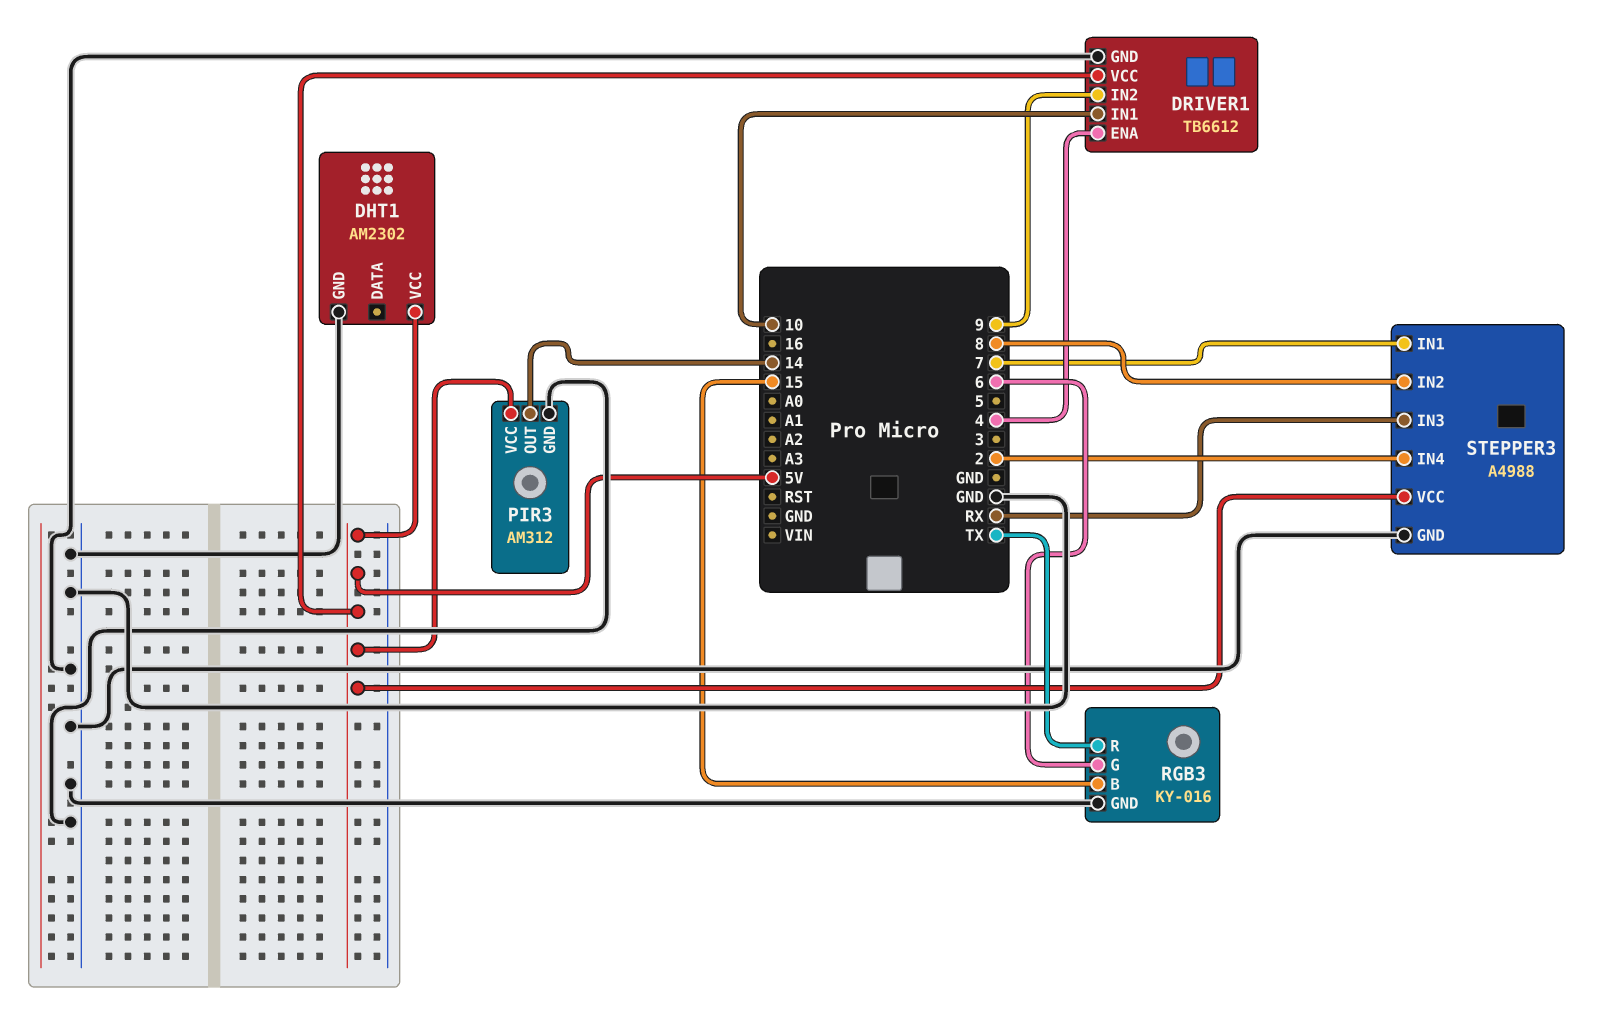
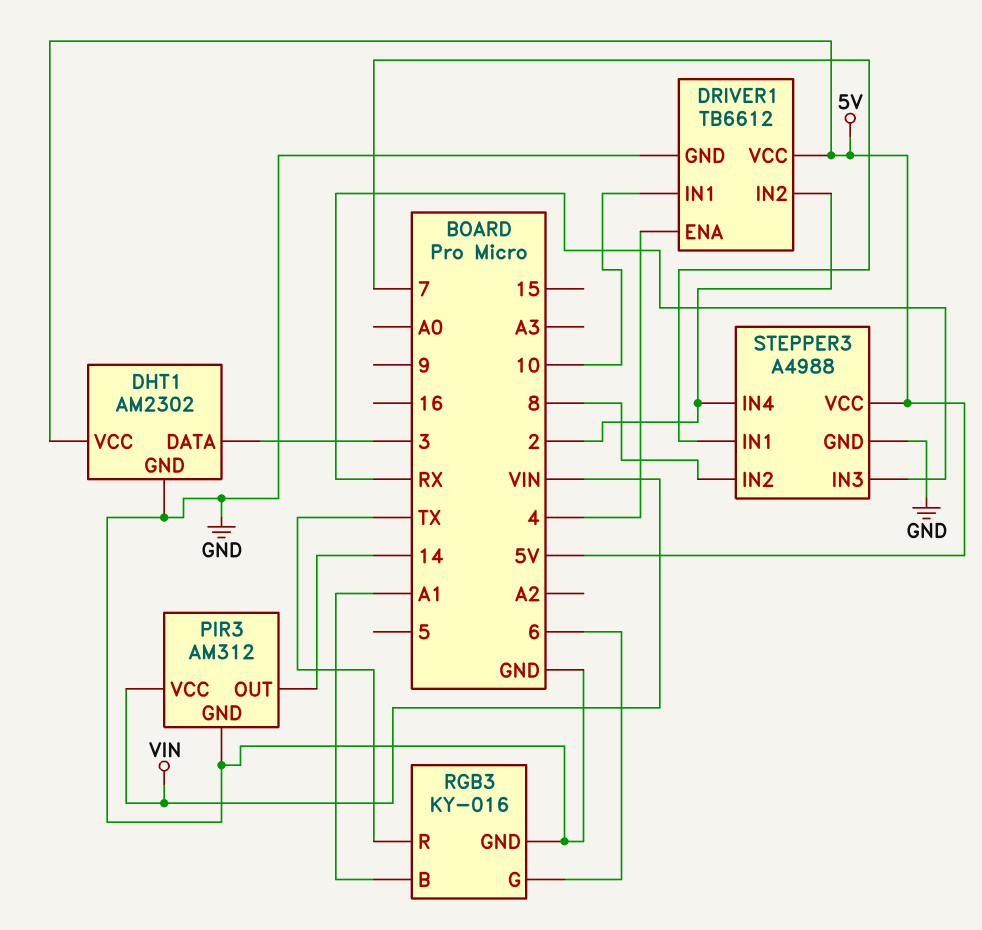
DHT1 pin DATA: none -> 3
DRIVER1 pin IN2: 9 -> 2
PIR3 pin VCC: 5V -> VIN
RGB3 pin B: 15 -> A1

